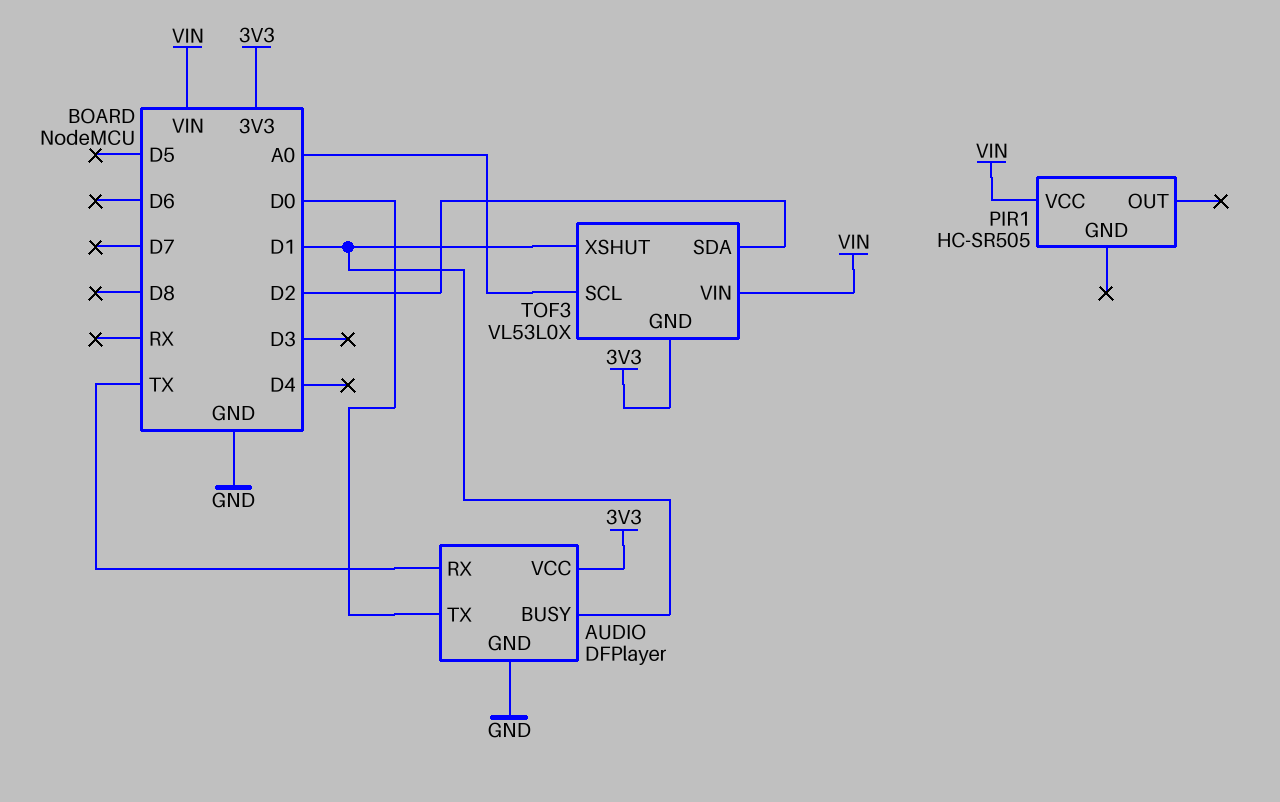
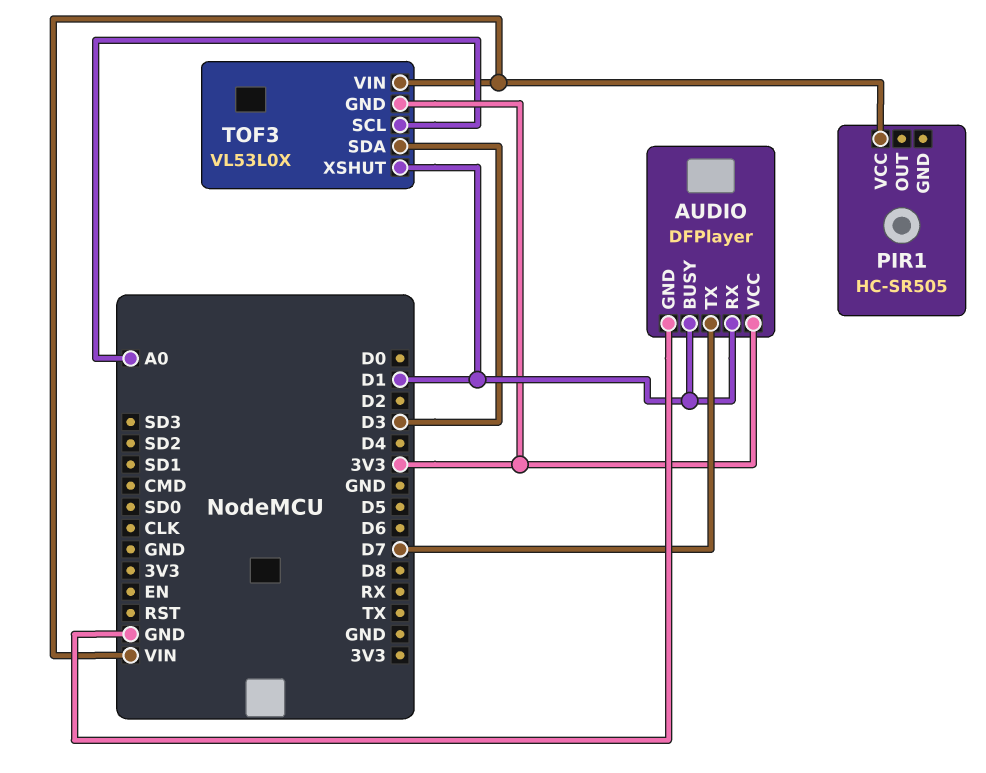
AUDIO pin RX: TX -> D1
AUDIO pin TX: D0 -> D7
TOF3 pin SDA: D2 -> D3

